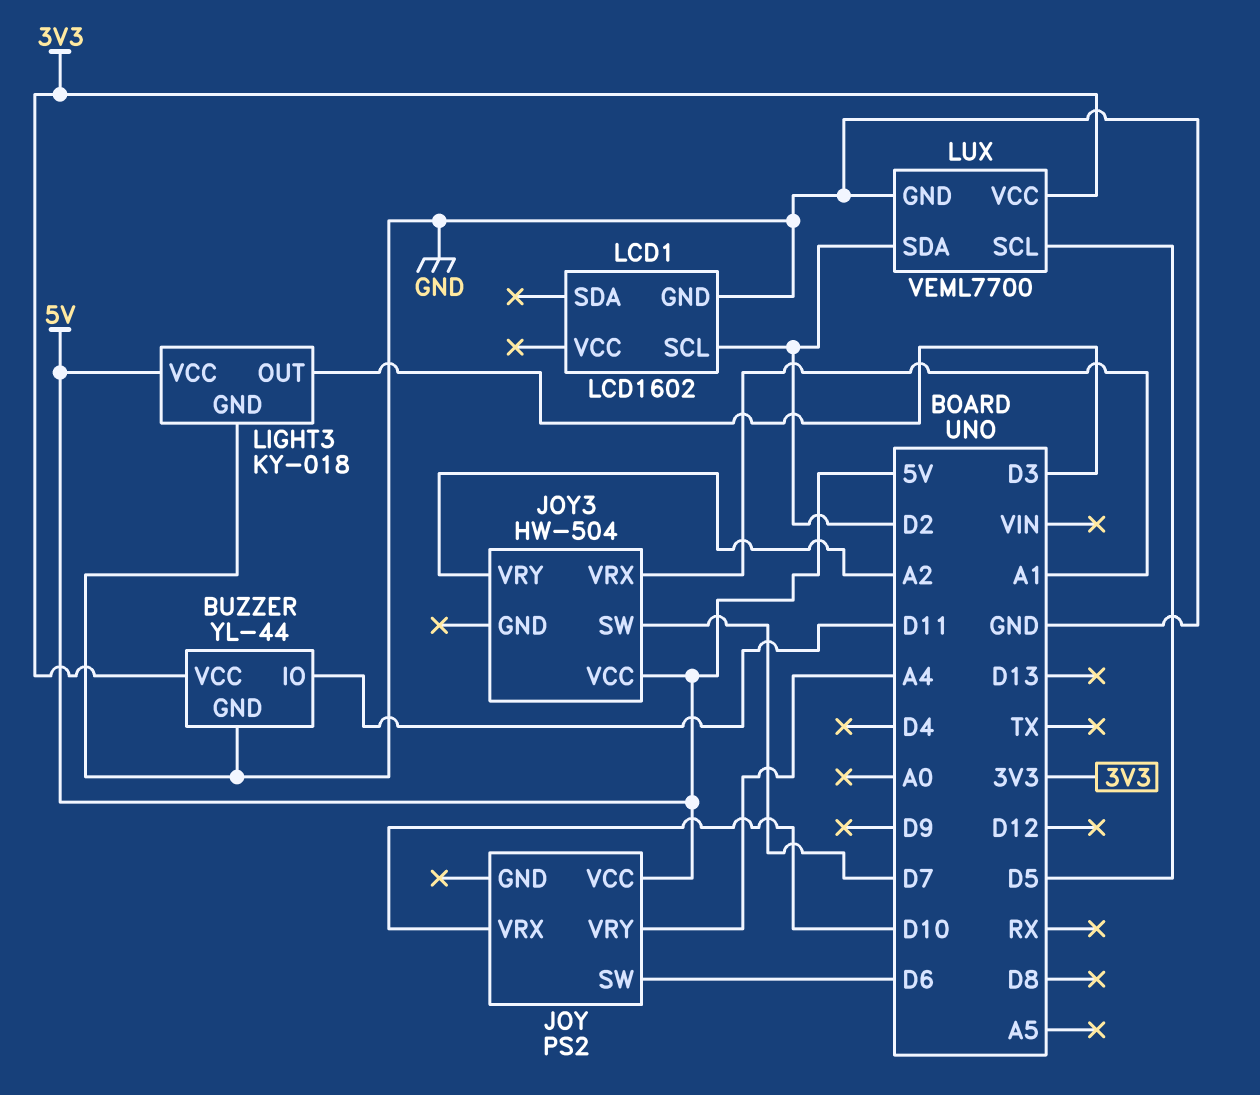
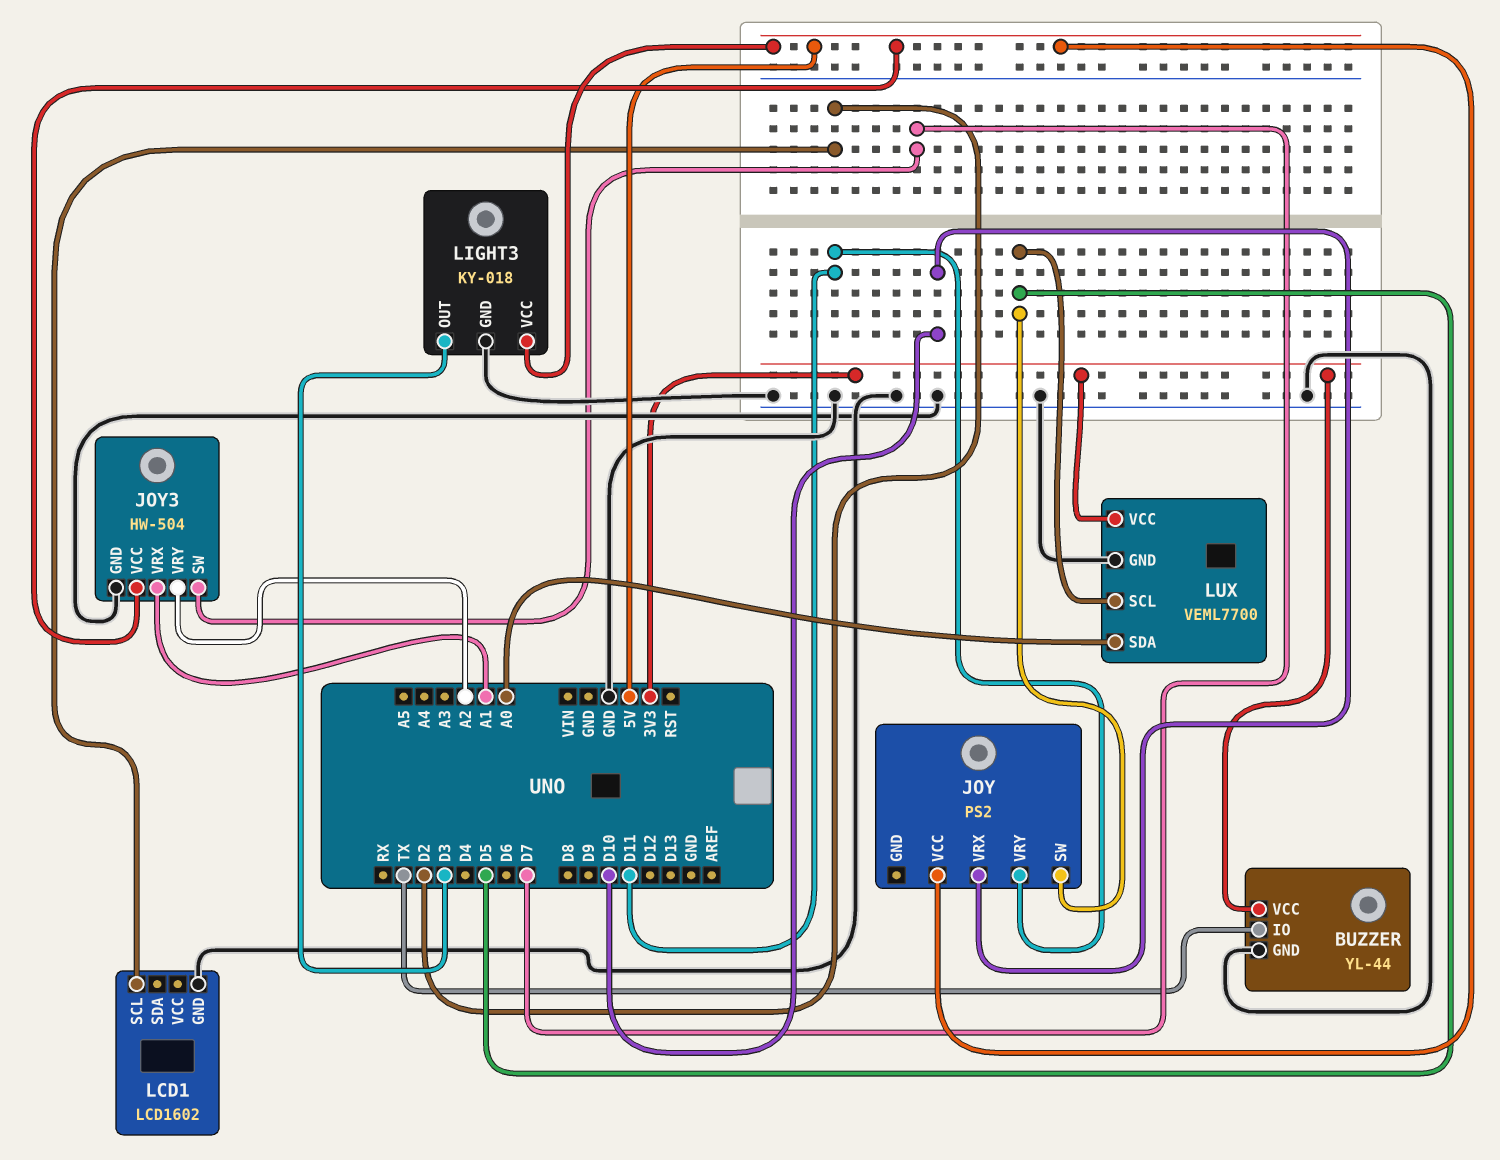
BUZZER pin IO: D11 -> TX
JOY pin SW: D6 -> D5
JOY pin VRY: A4 -> D11
JOY3 pin GND: none -> GND
LUX pin SDA: D2 -> A0

